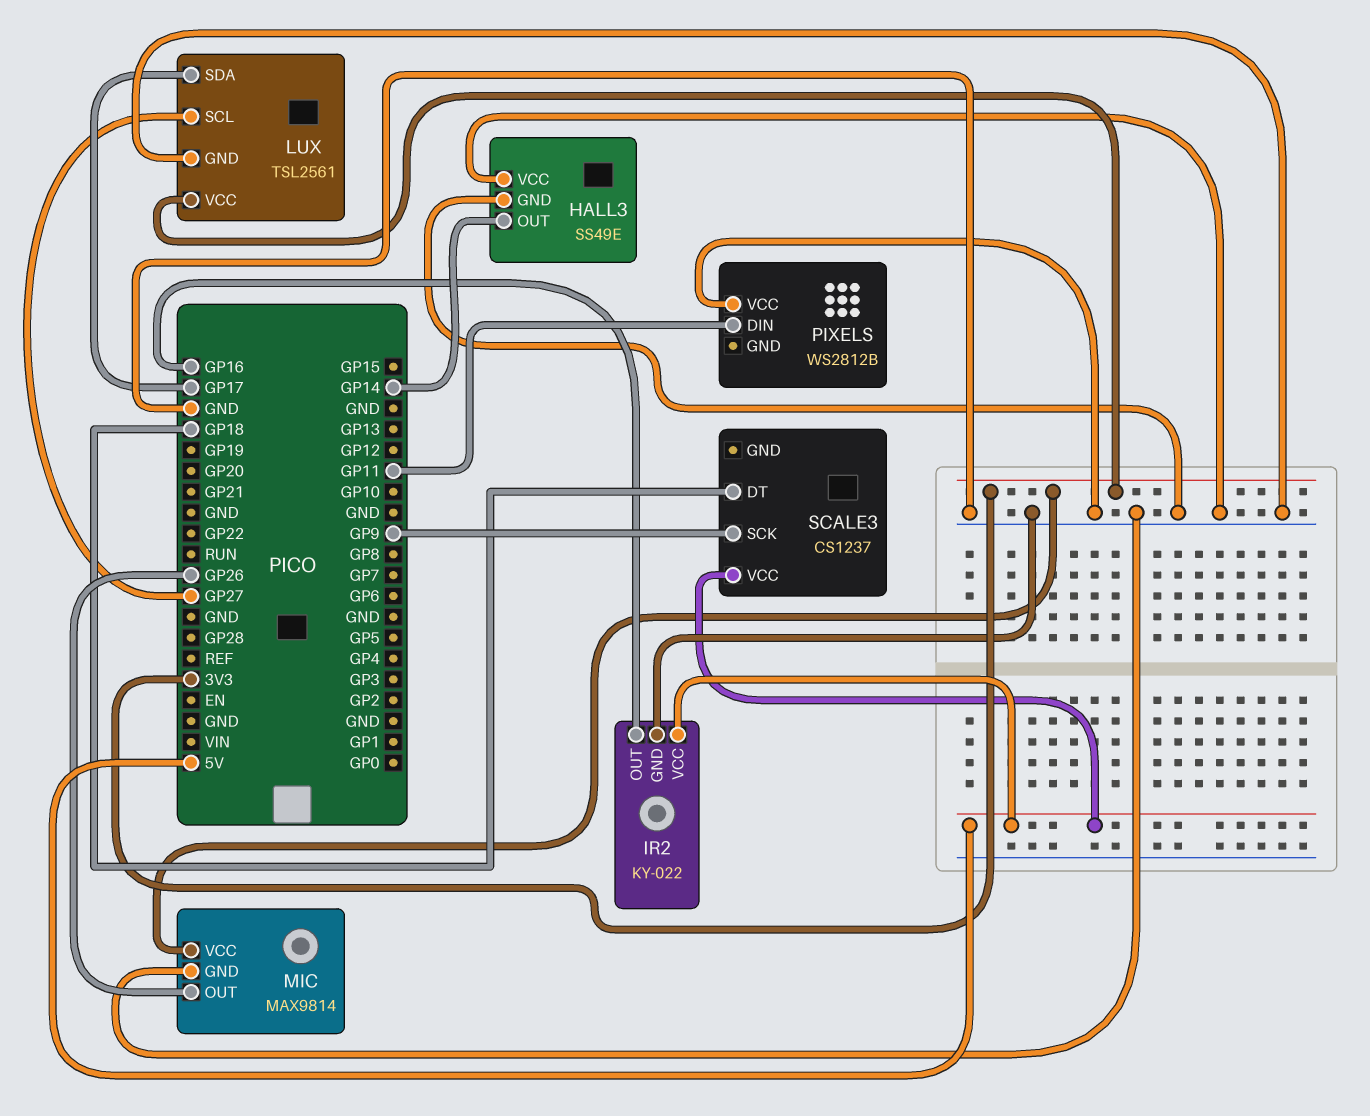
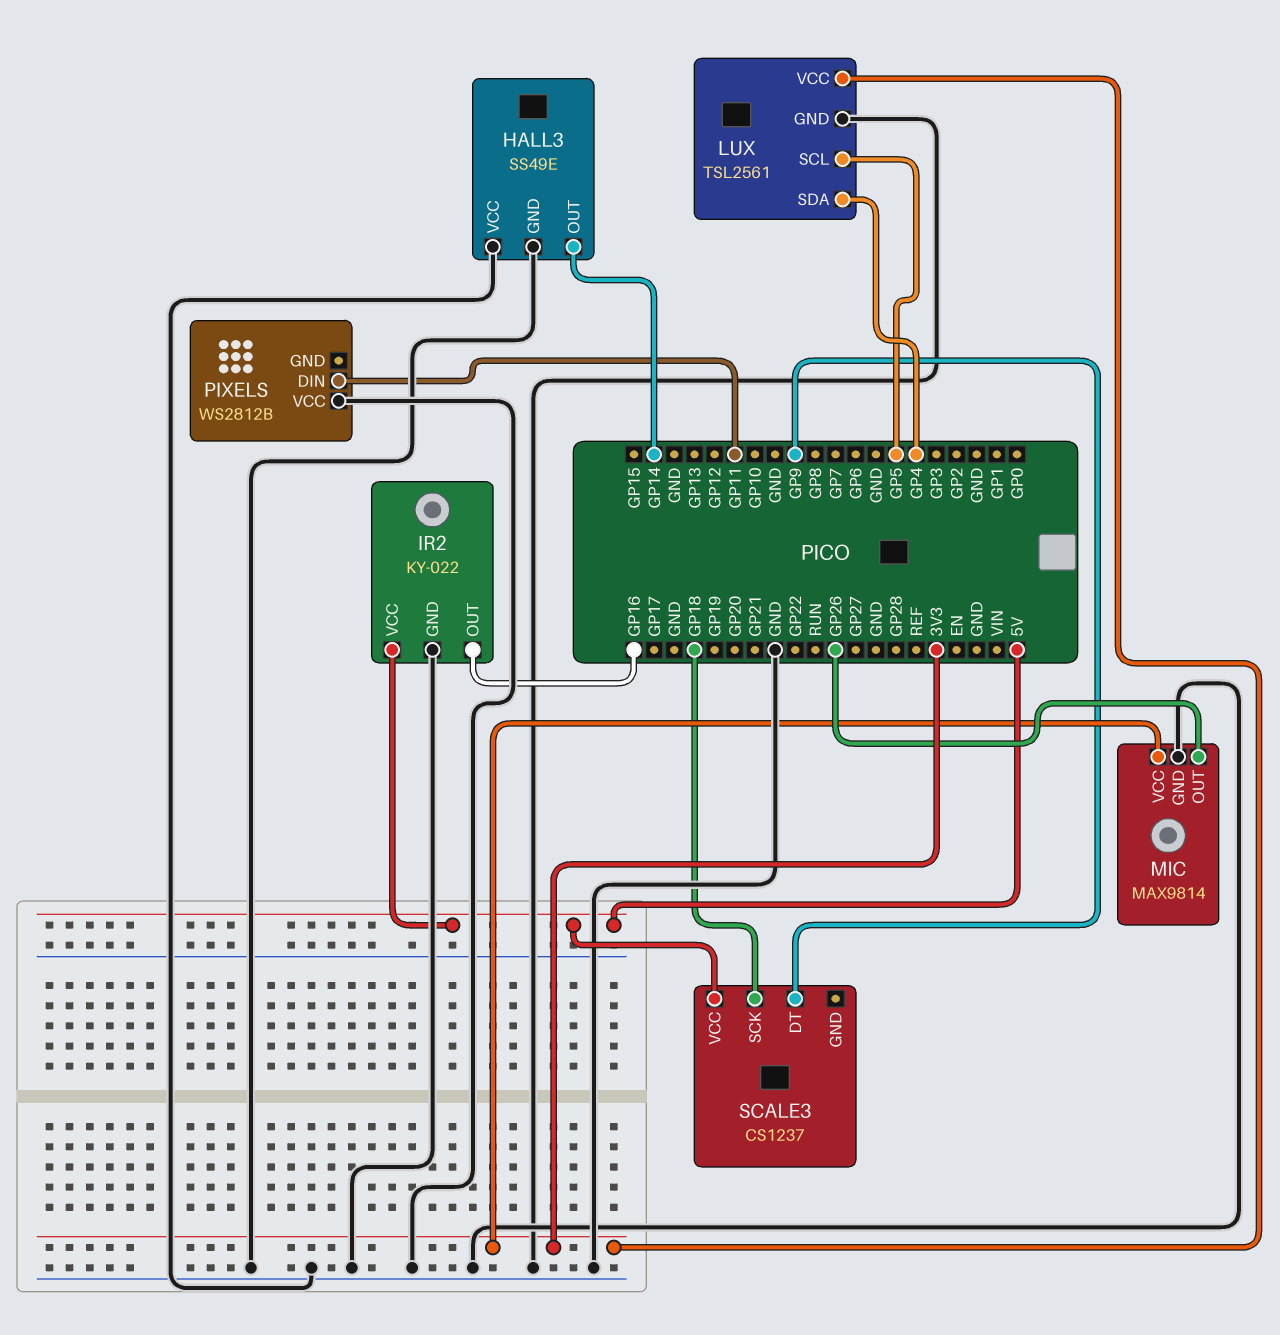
LUX pin SCL: GP27 -> GP5
LUX pin SDA: GP17 -> GP4
SCALE3 pin DT: GP18 -> GP9
SCALE3 pin SCK: GP9 -> GP18

